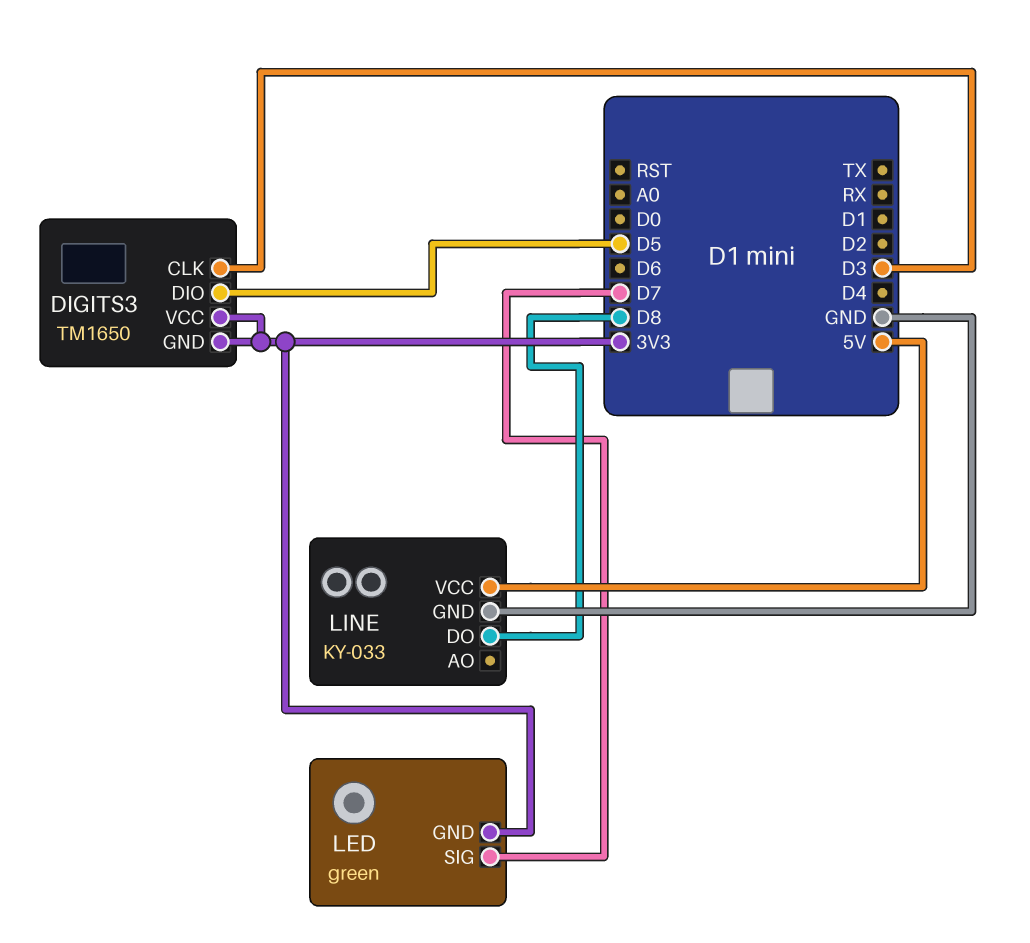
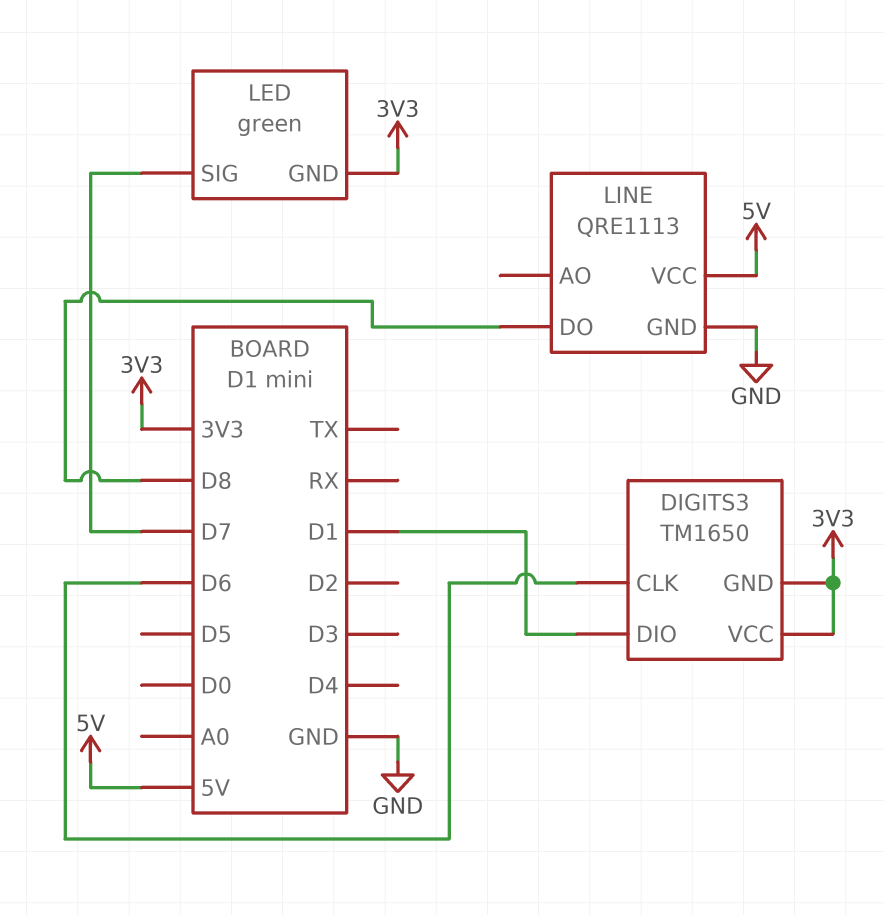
DIGITS3 pin CLK: D3 -> D6
DIGITS3 pin DIO: D5 -> D1
LINE: KY-033 -> QRE1113

